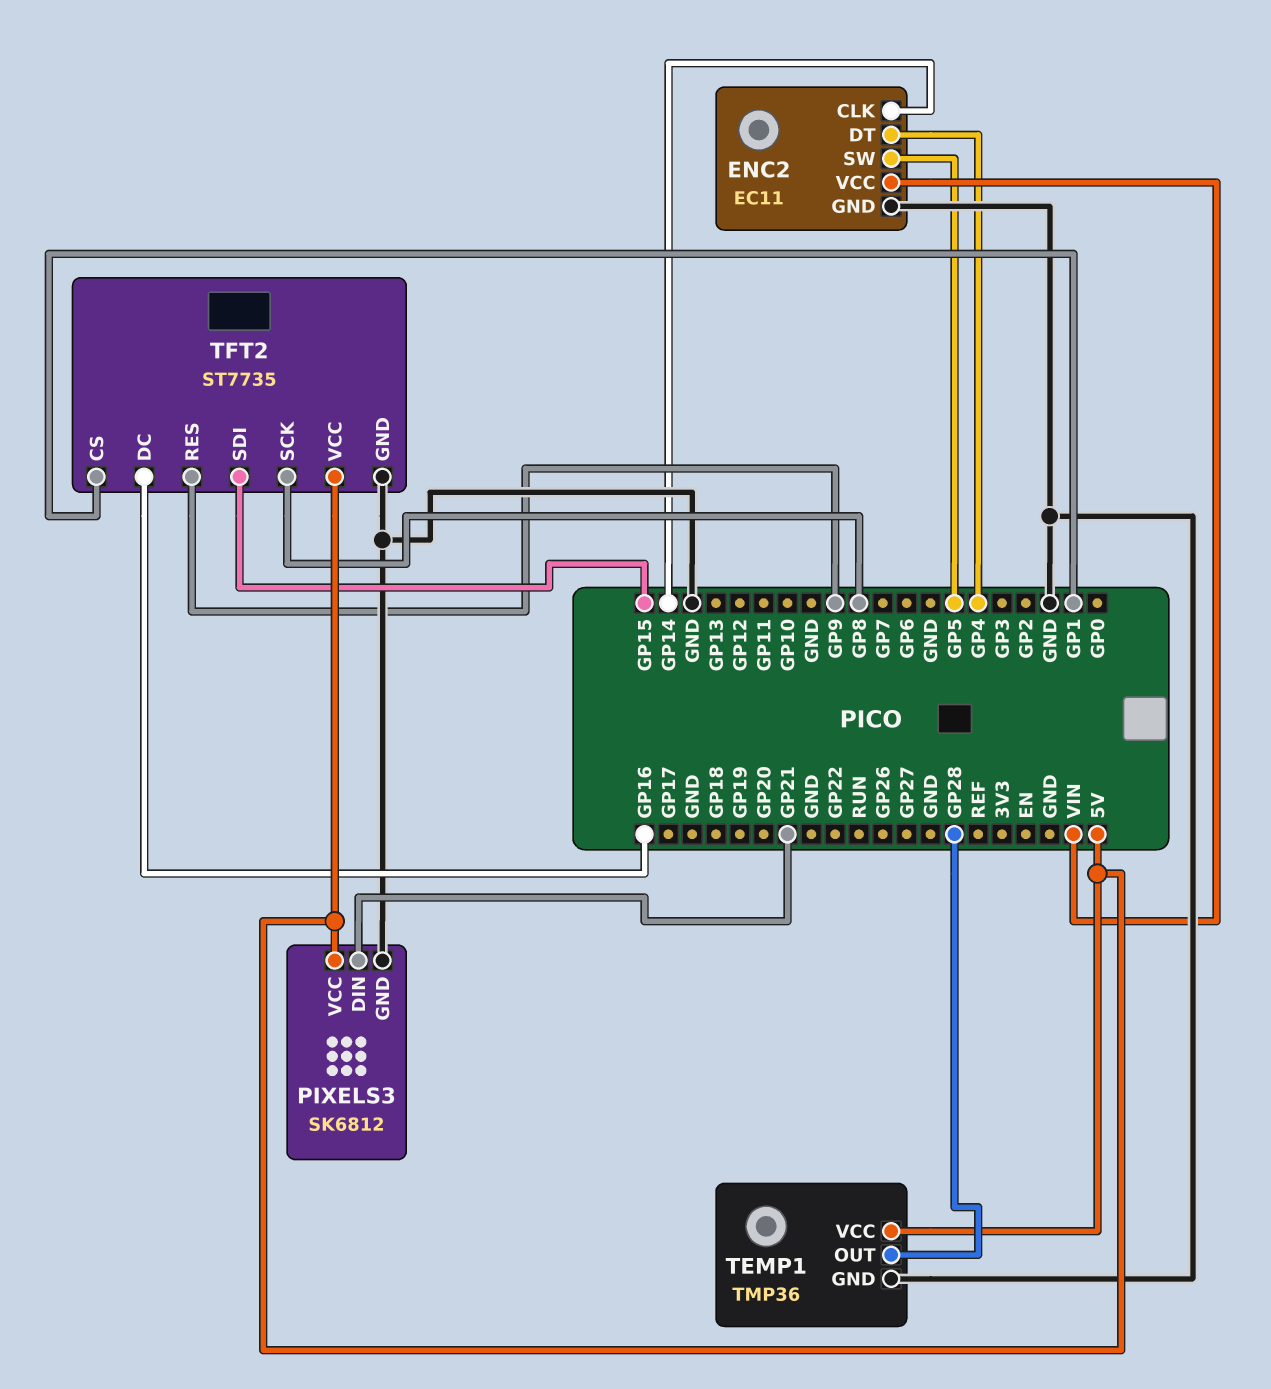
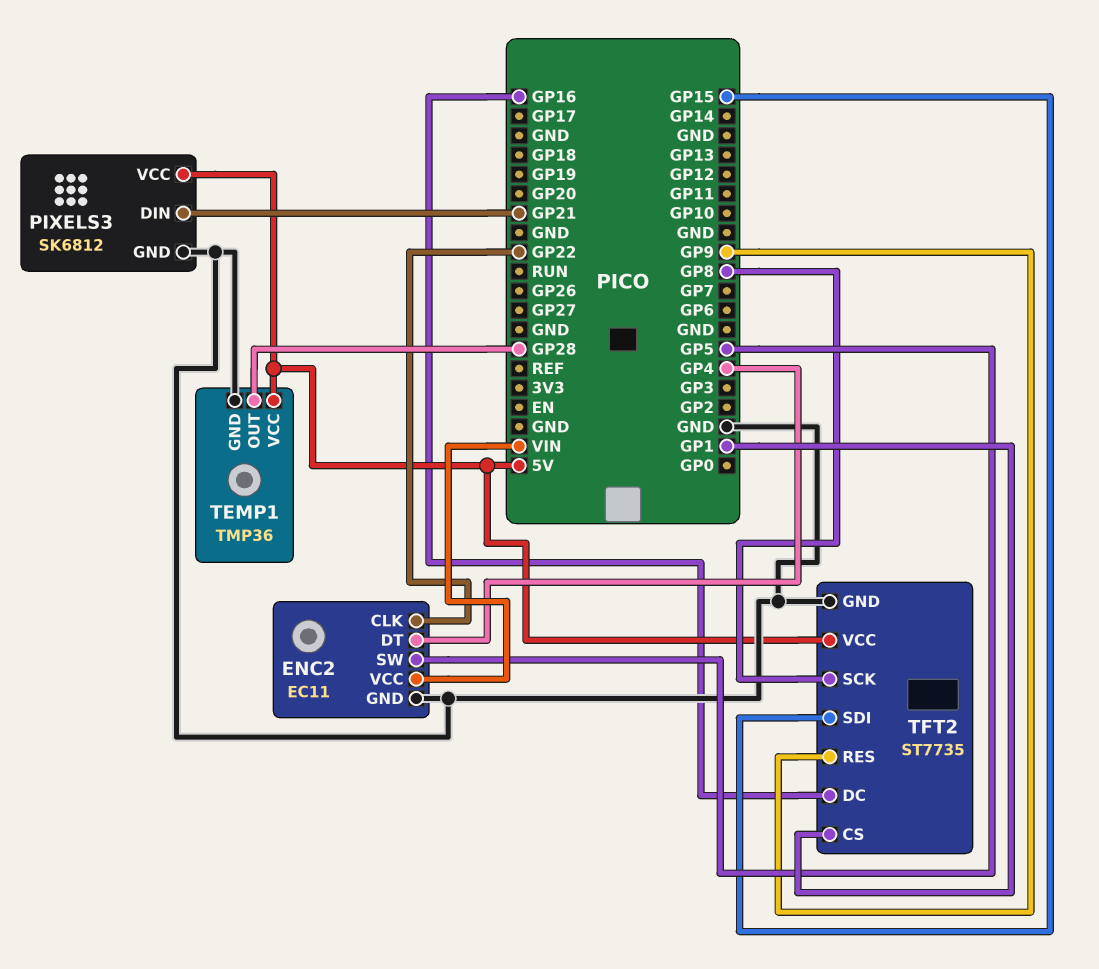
ENC2 pin CLK: GP14 -> GP22

